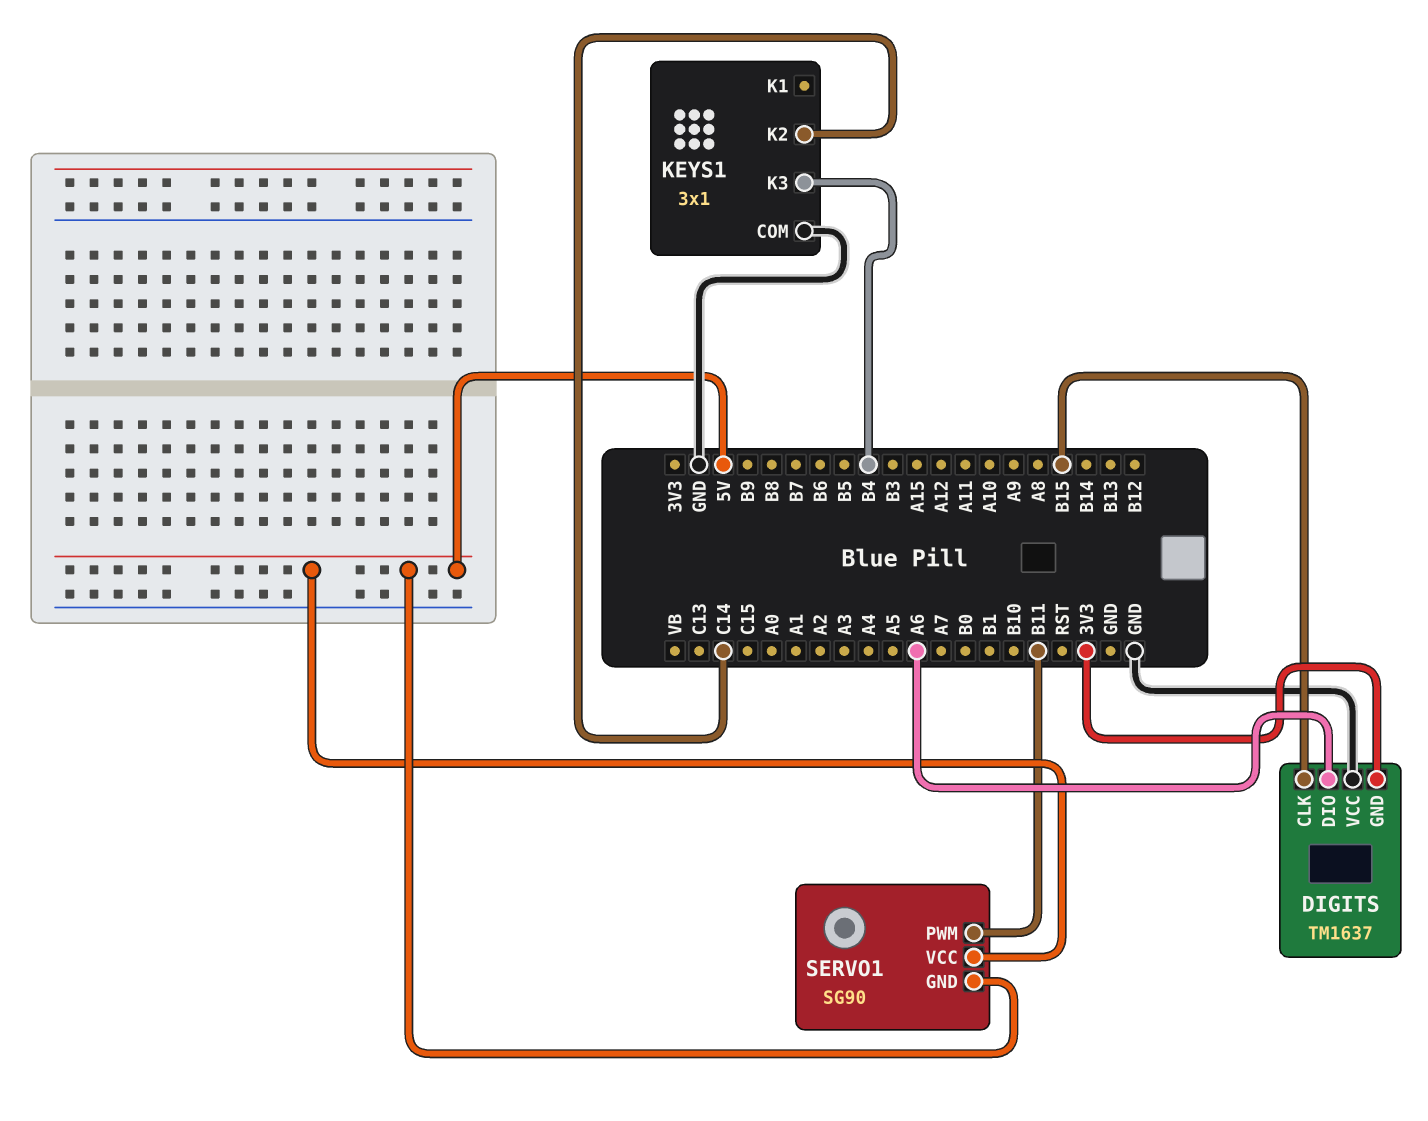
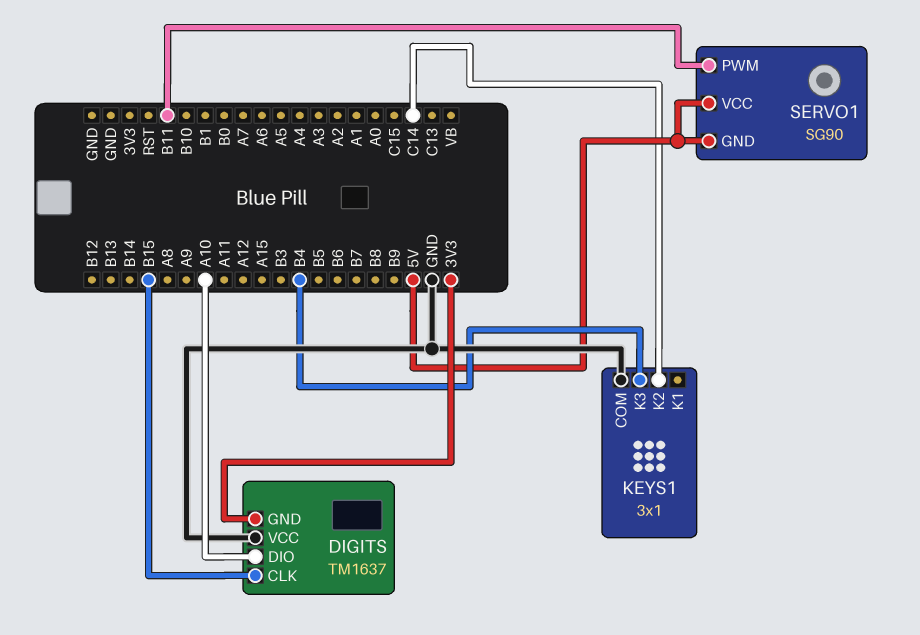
DIGITS pin DIO: A6 -> A10

